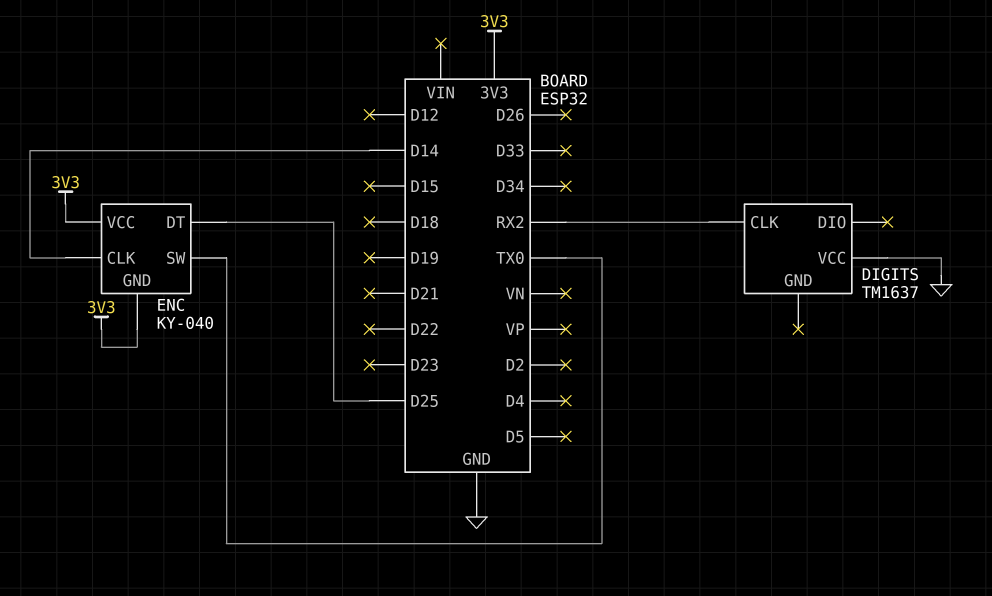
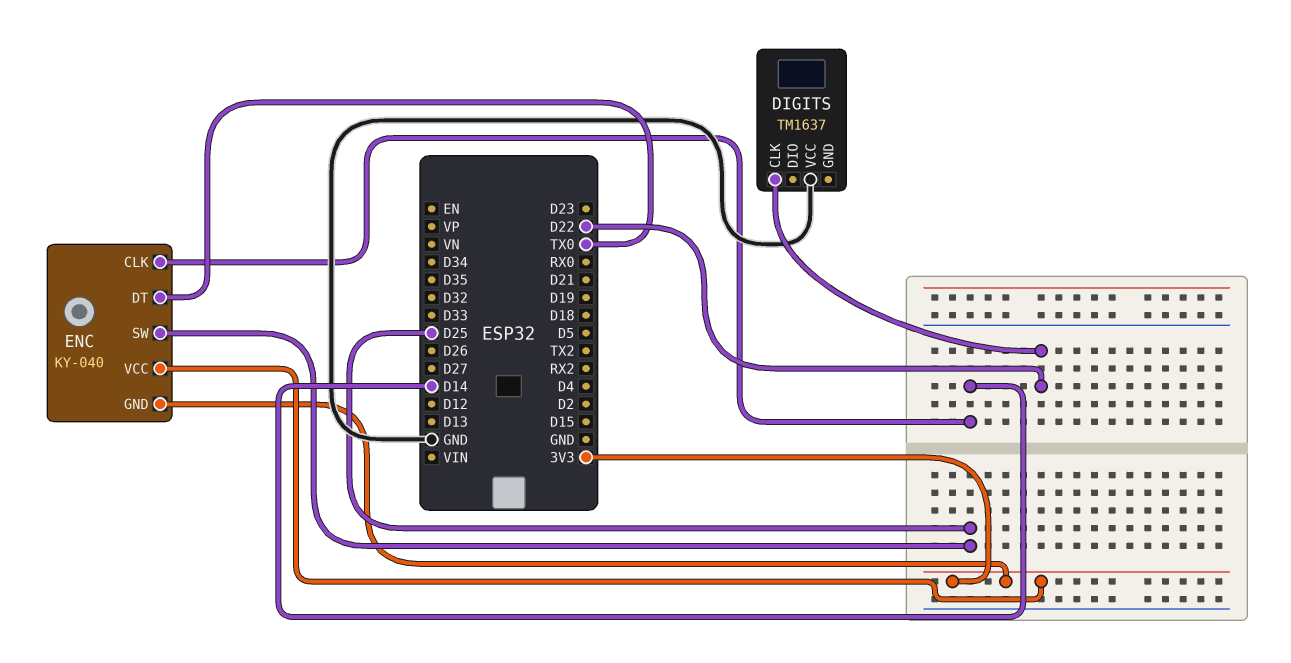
DIGITS pin CLK: RX2 -> D22
ENC pin DT: D25 -> TX0
ENC pin SW: TX0 -> D25

